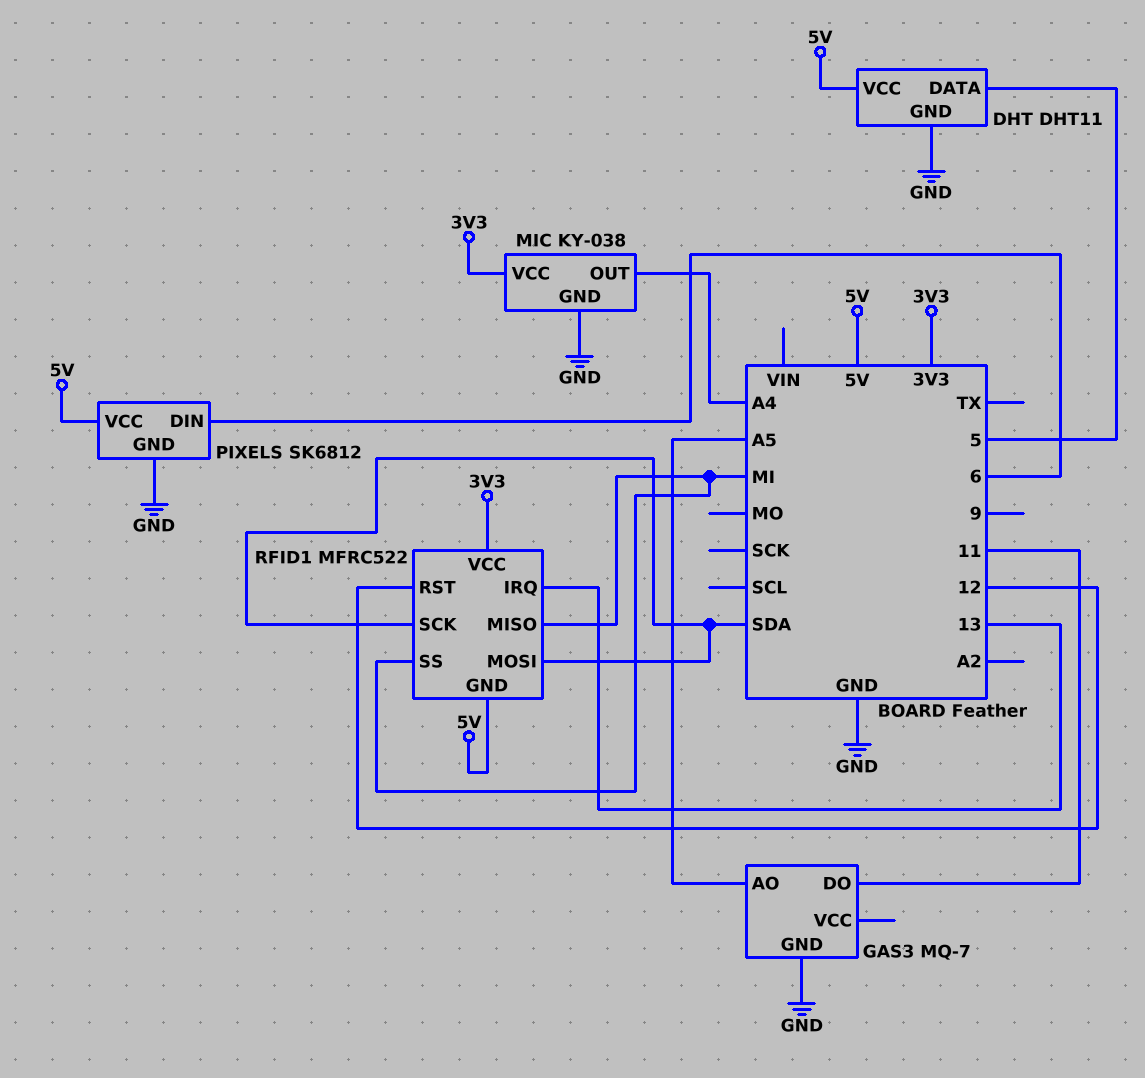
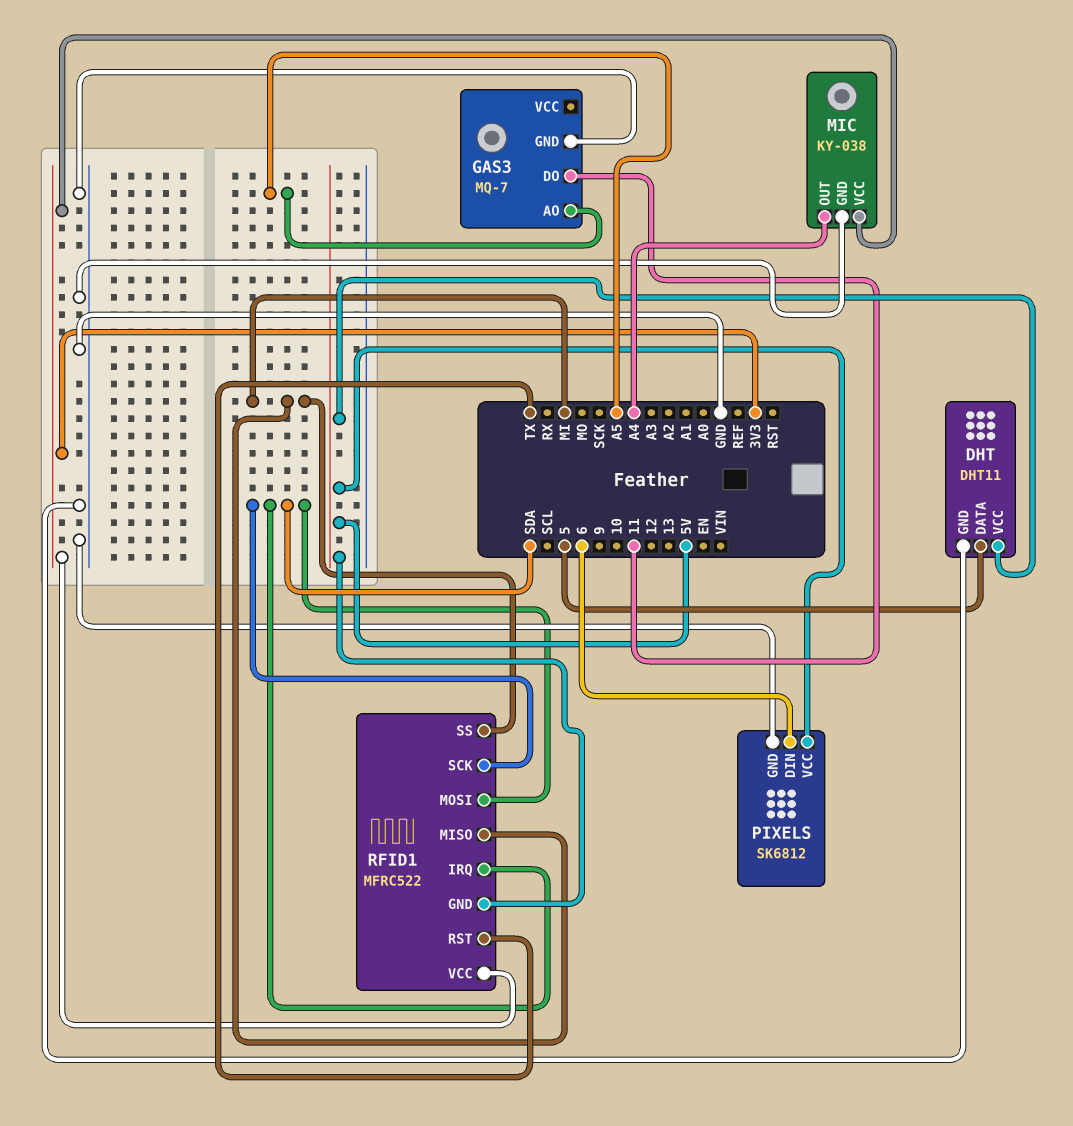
RFID1 pin IRQ: 13 -> SDA
RFID1 pin RST: 12 -> TX

